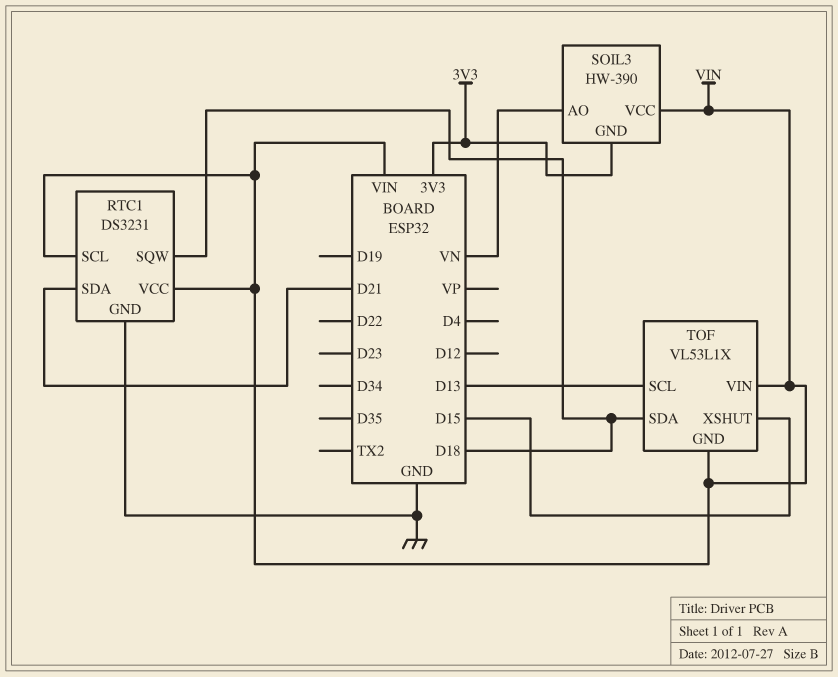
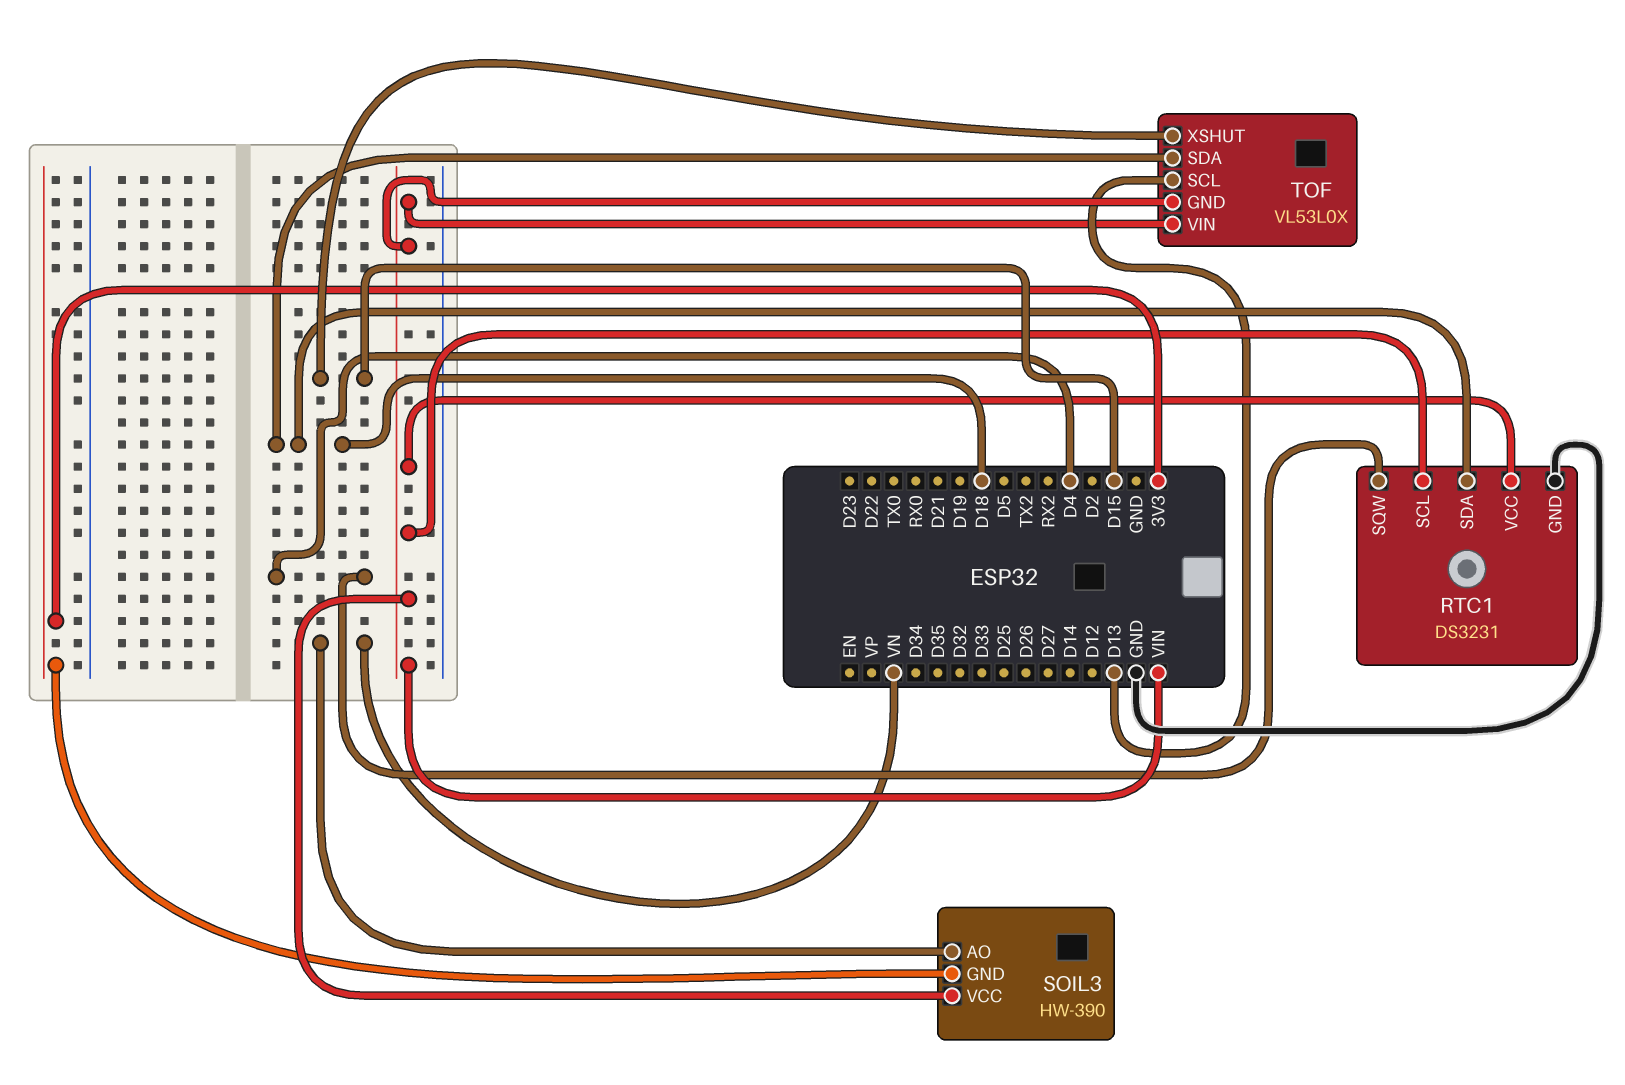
RTC1 pin SDA: D21 -> D18
RTC1 pin SQW: D18 -> D4
TOF: VL53L1X -> VL53L0X

